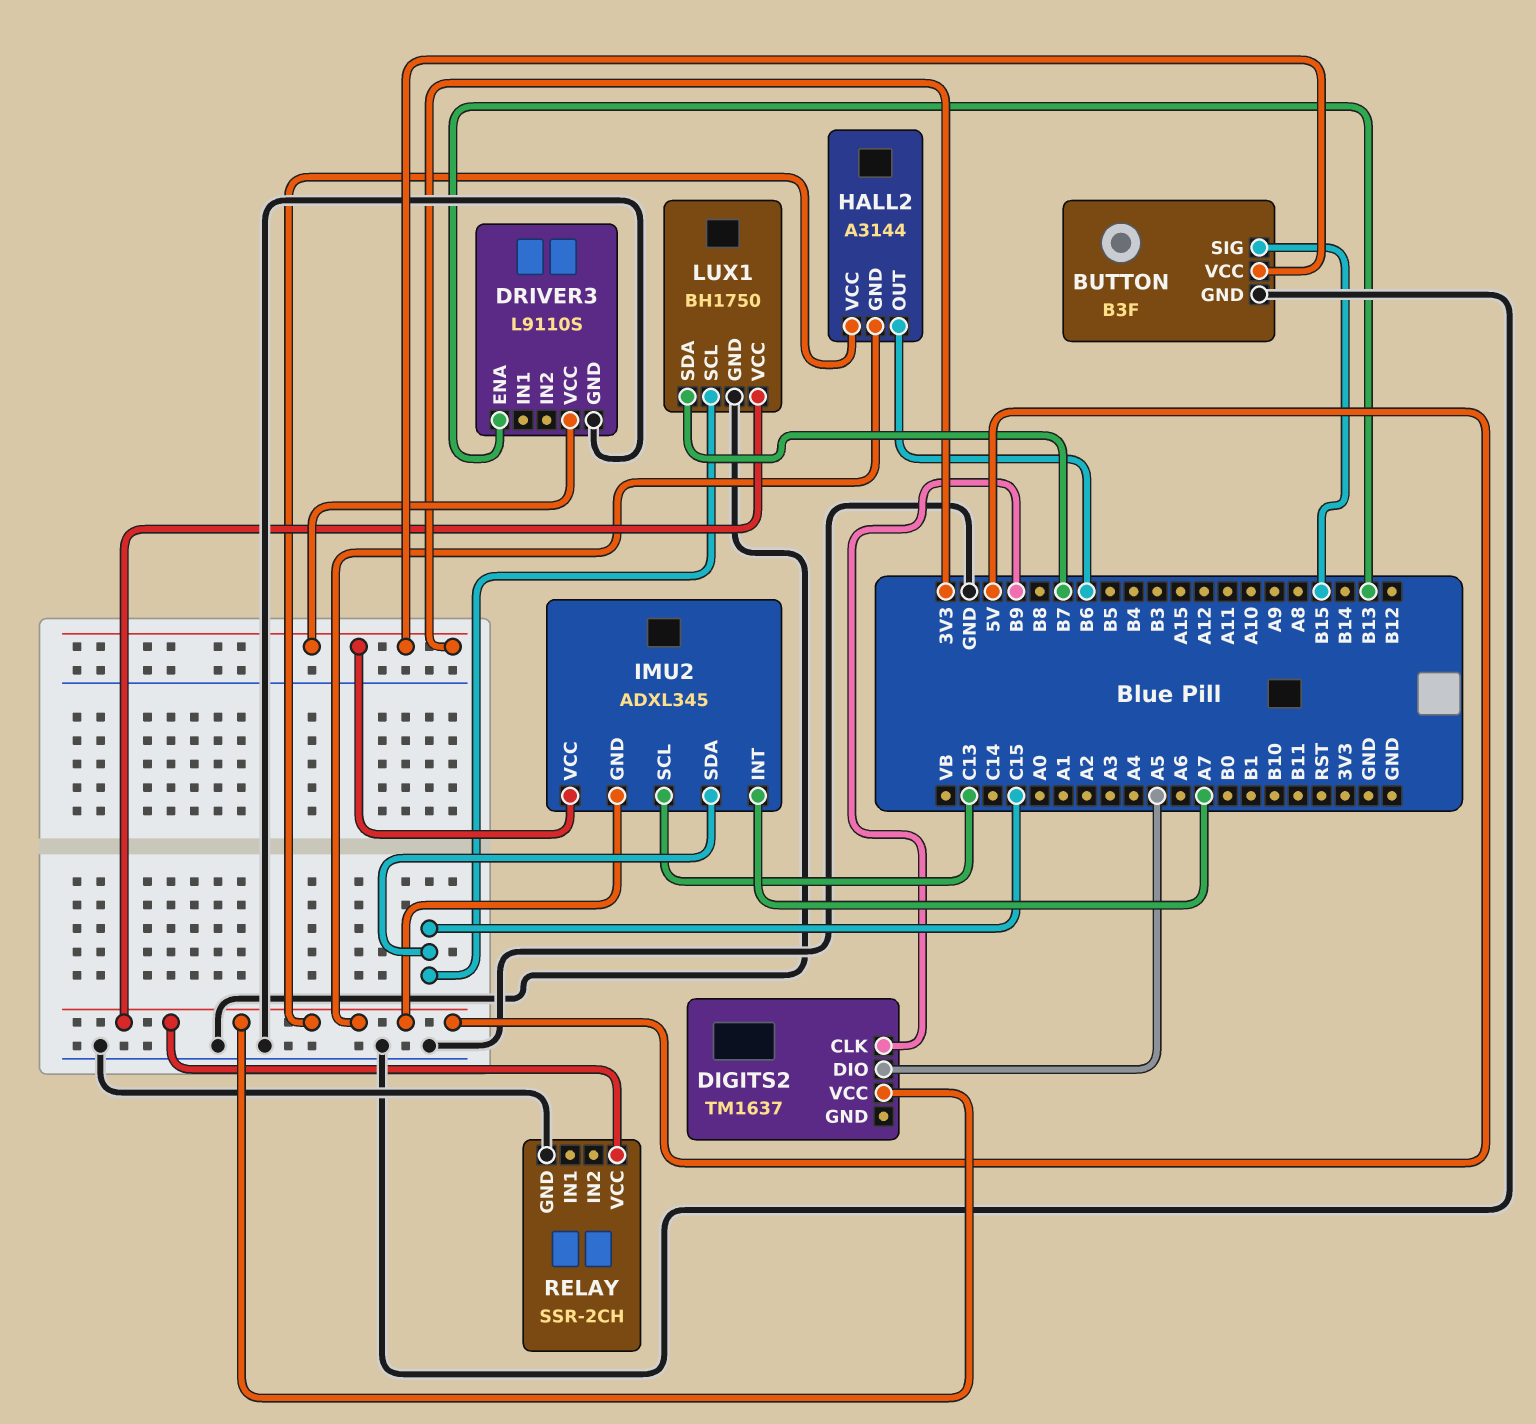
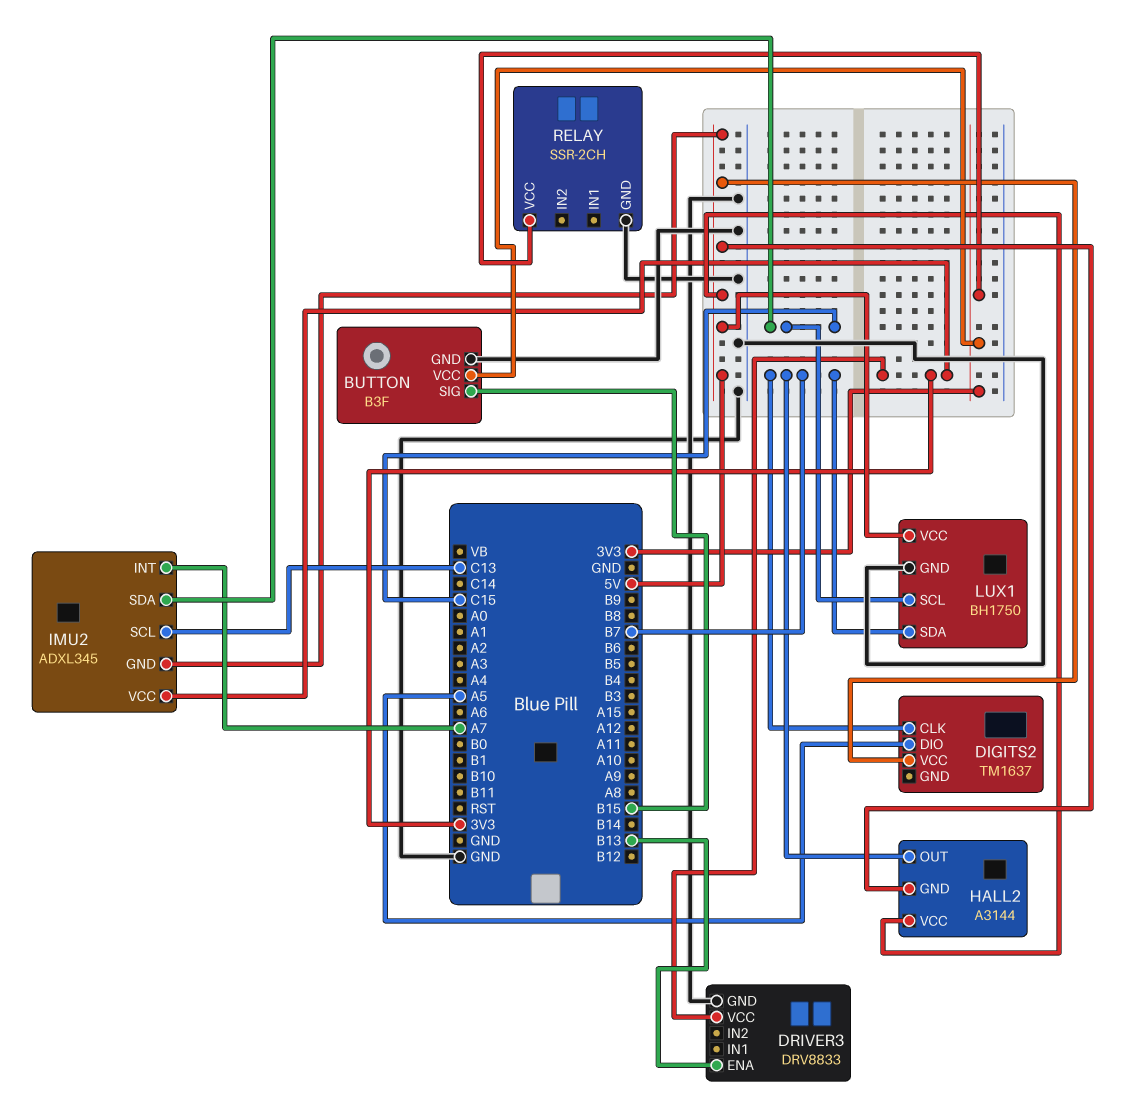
DIGITS2 pin CLK: B9 -> B7
DRIVER3: L9110S -> DRV8833
HALL2 pin OUT: B6 -> B7
RELAY pin VCC: 5V -> 3V3

